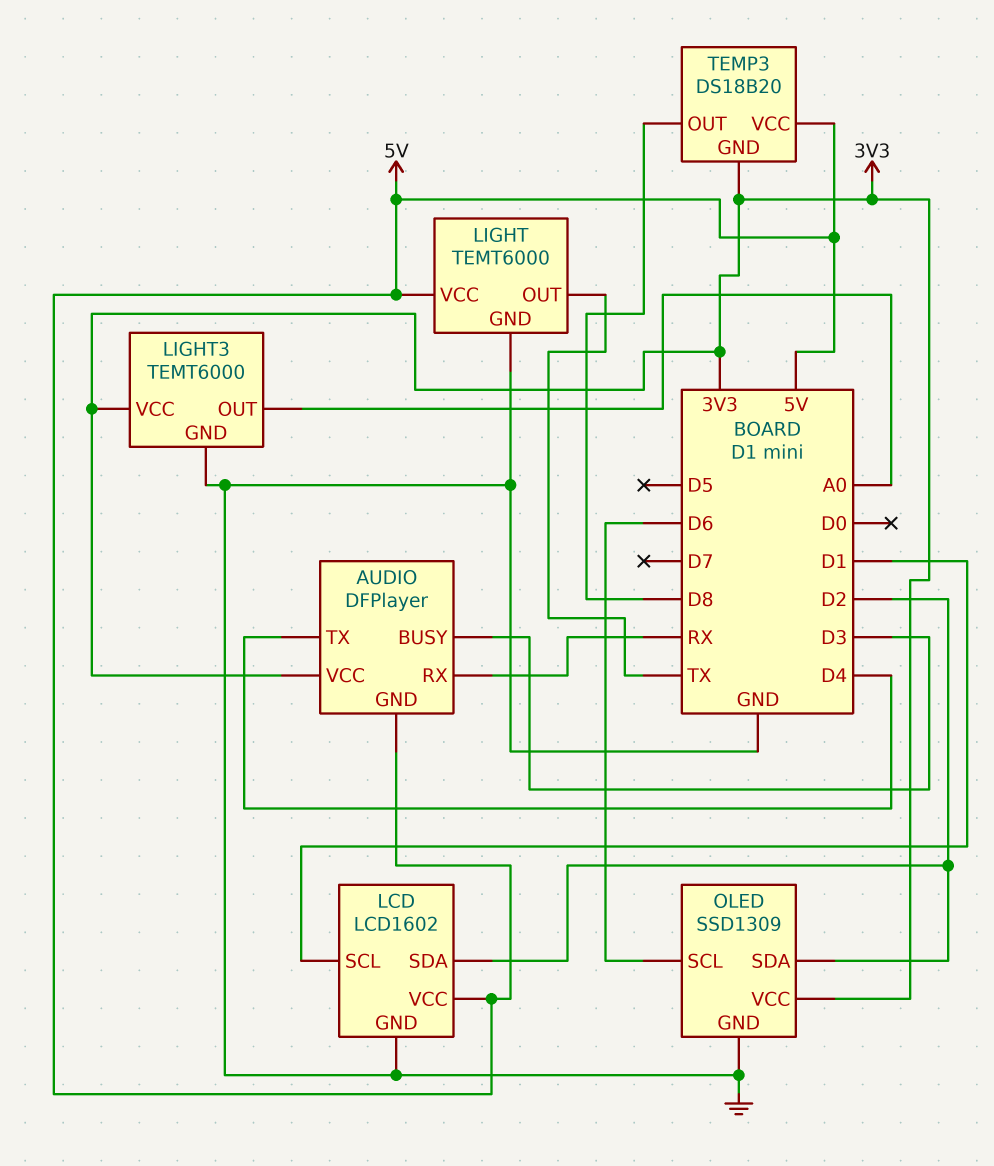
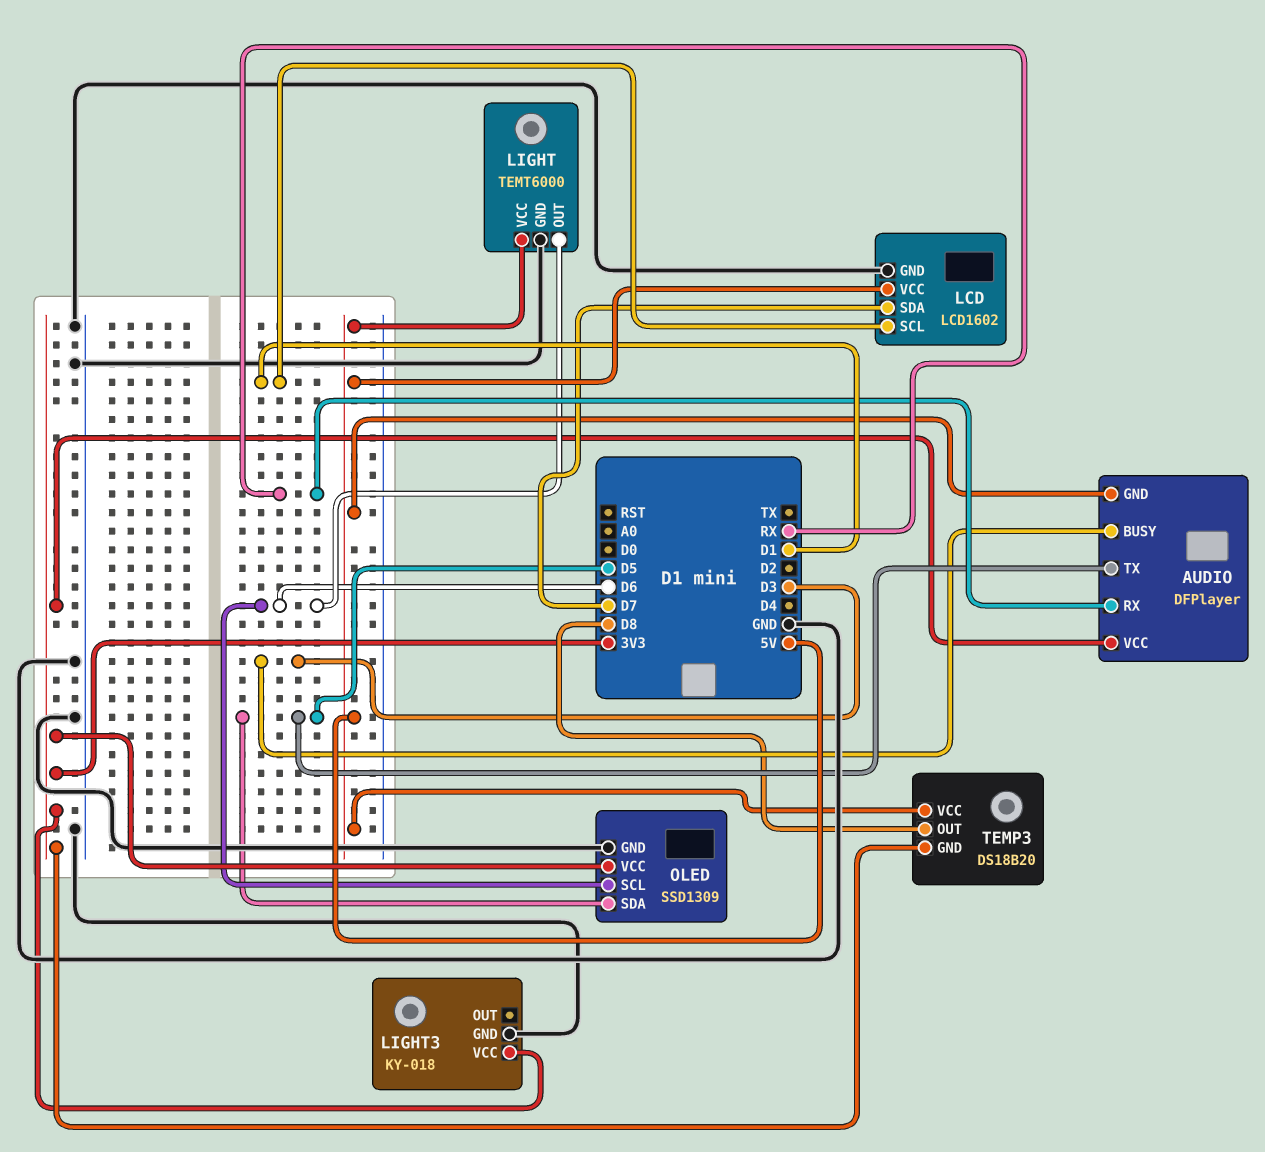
AUDIO pin TX: D4 -> D5
LCD pin SDA: D2 -> D7
LIGHT pin OUT: TX -> D6
LIGHT3: TEMT6000 -> KY-018
LIGHT3 pin OUT: A0 -> none
OLED pin SDA: D2 -> D5

